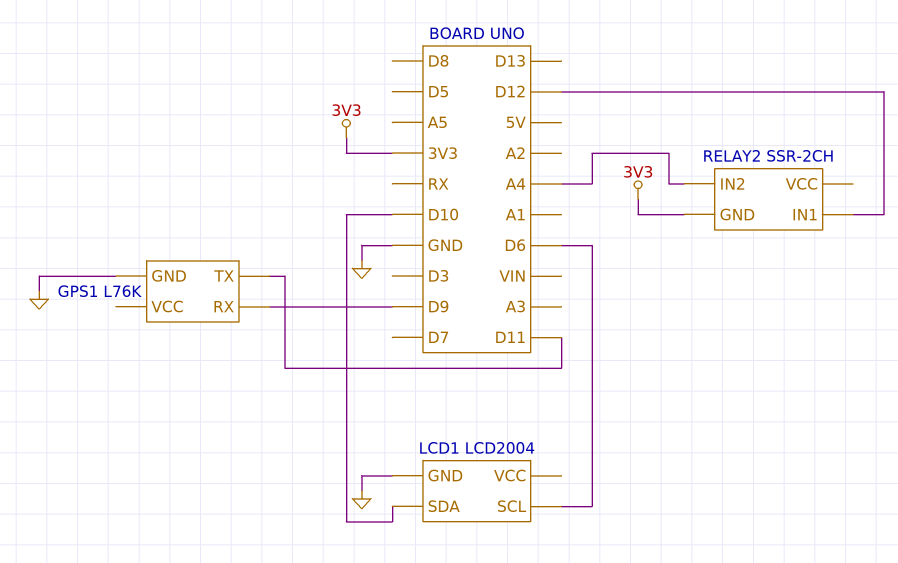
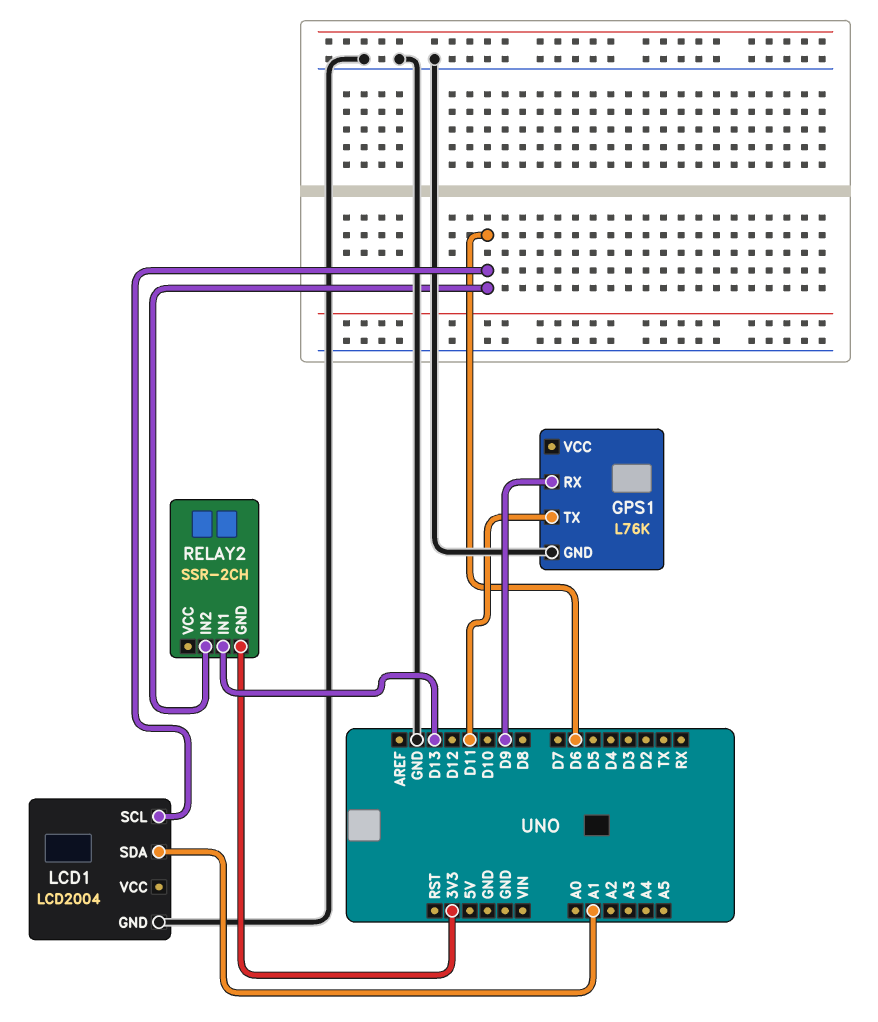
LCD1 pin SDA: D10 -> A1
RELAY2 pin IN1: D12 -> D13
RELAY2 pin IN2: A4 -> D6

